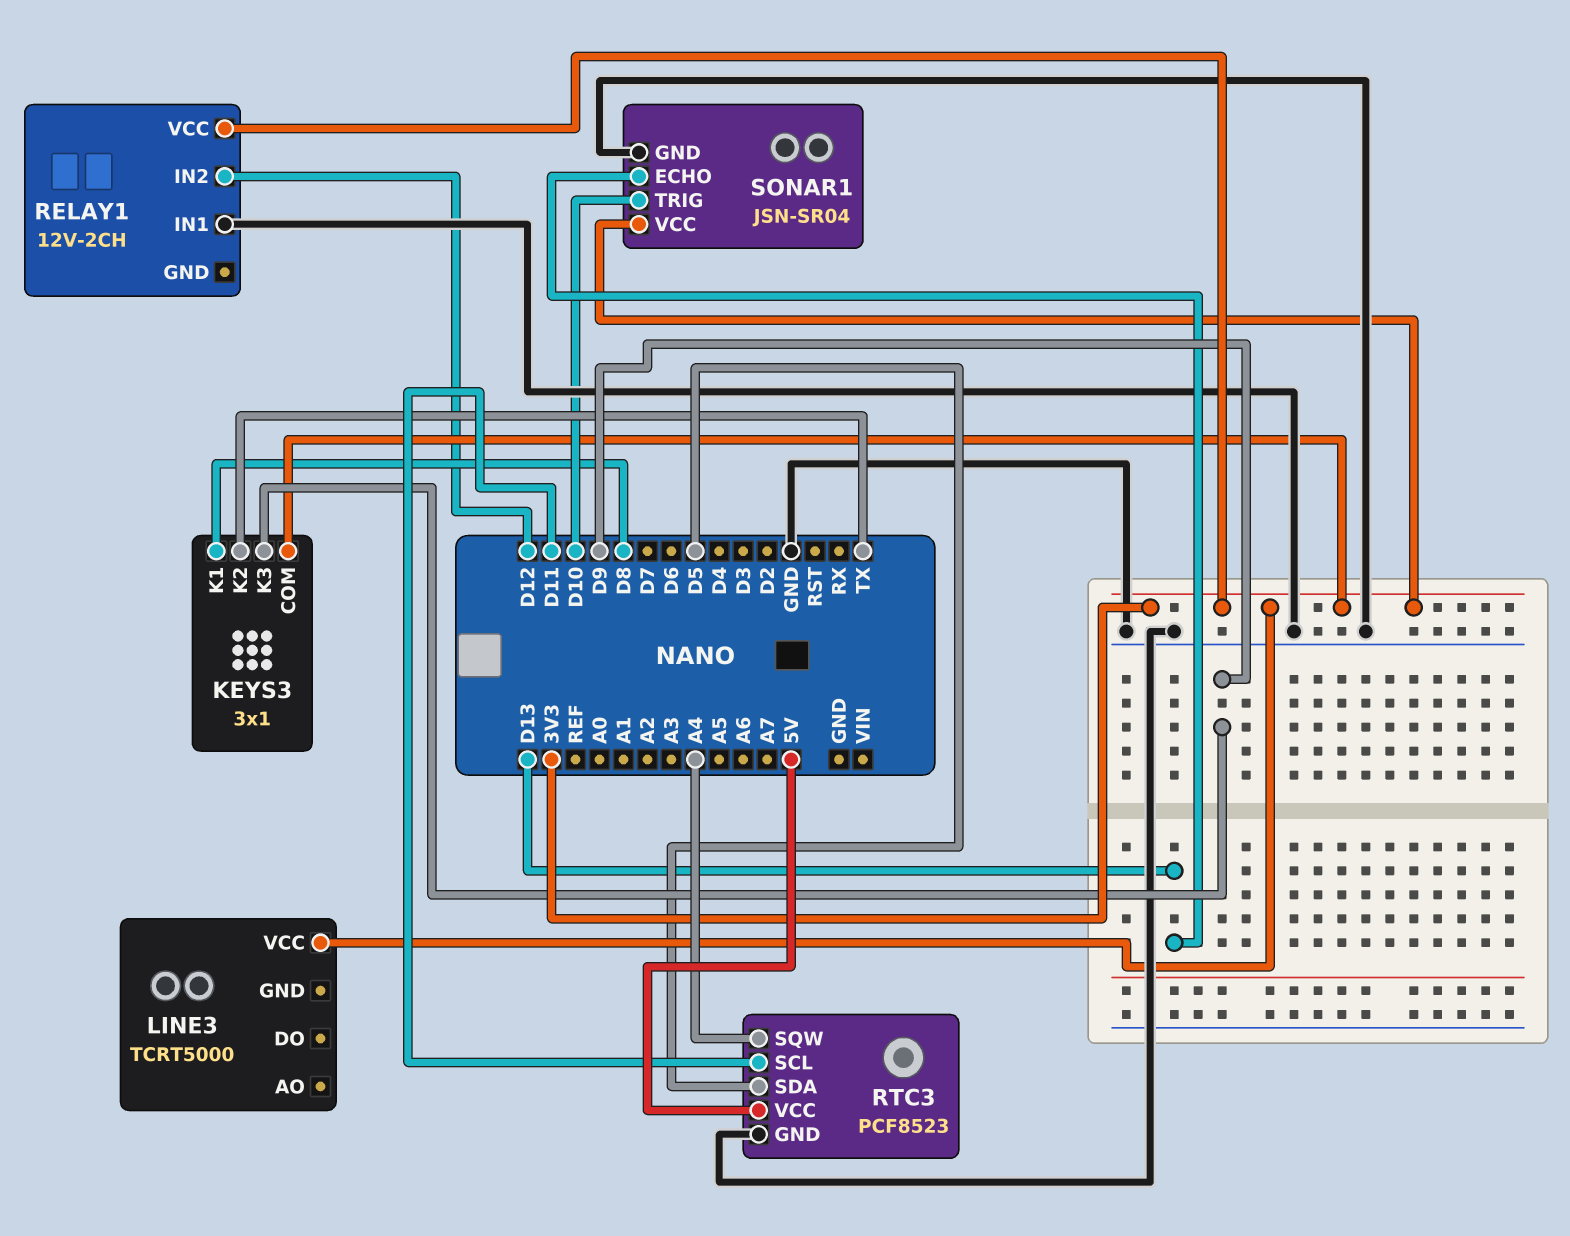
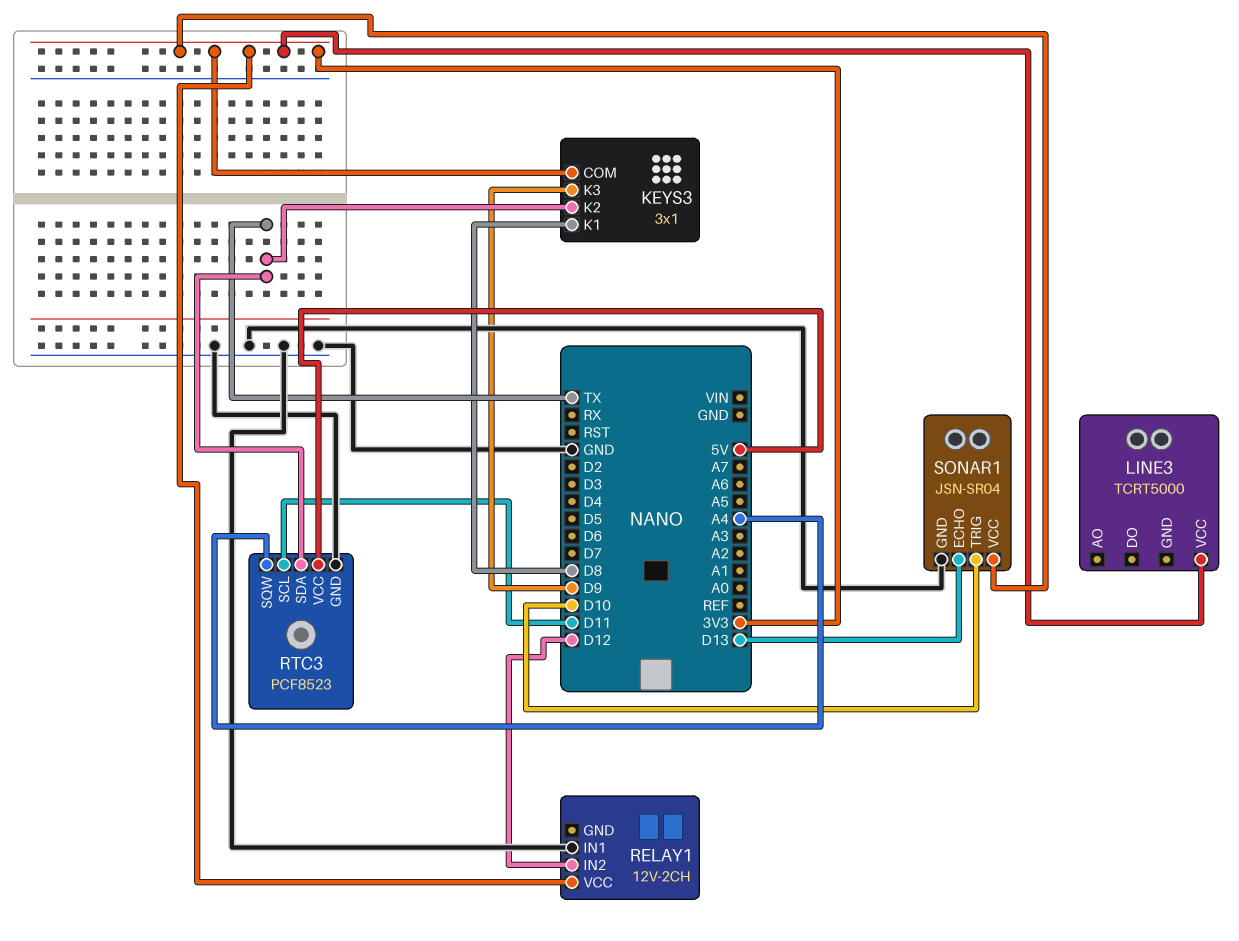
RTC3 pin SDA: D5 -> TX

